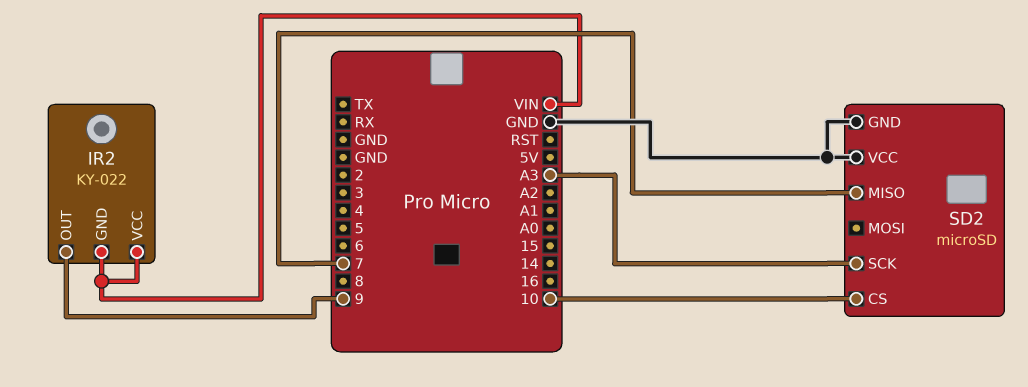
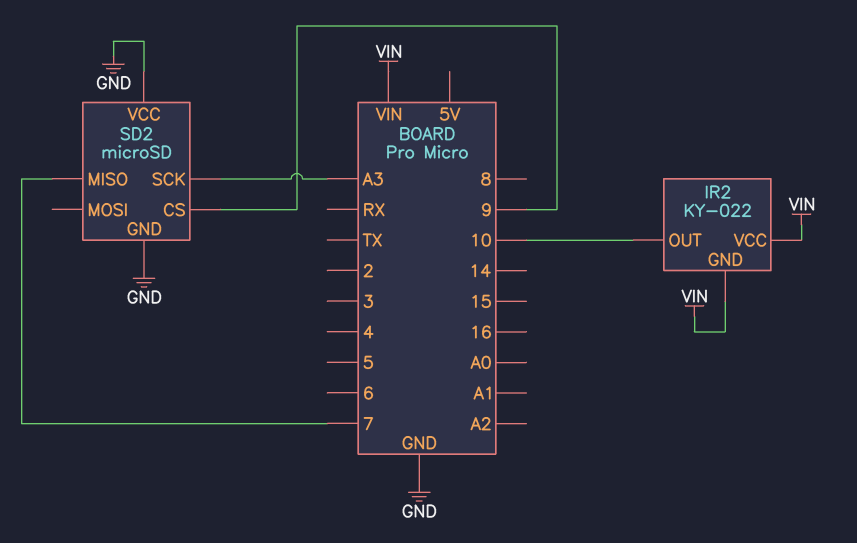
IR2 pin OUT: 9 -> 10
SD2 pin CS: 10 -> 9

